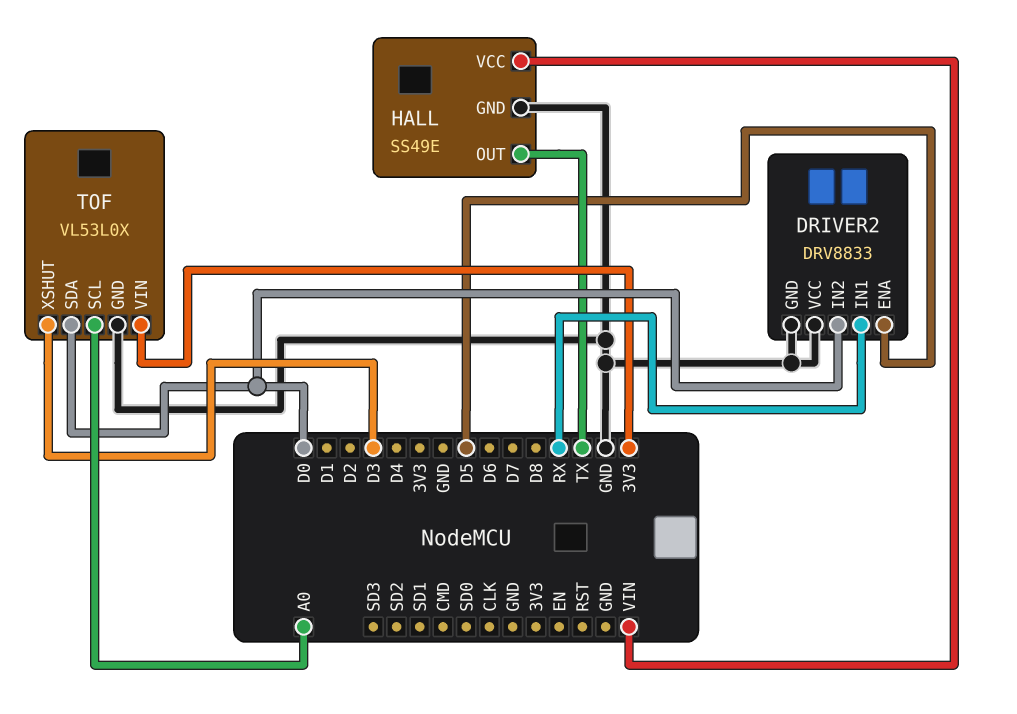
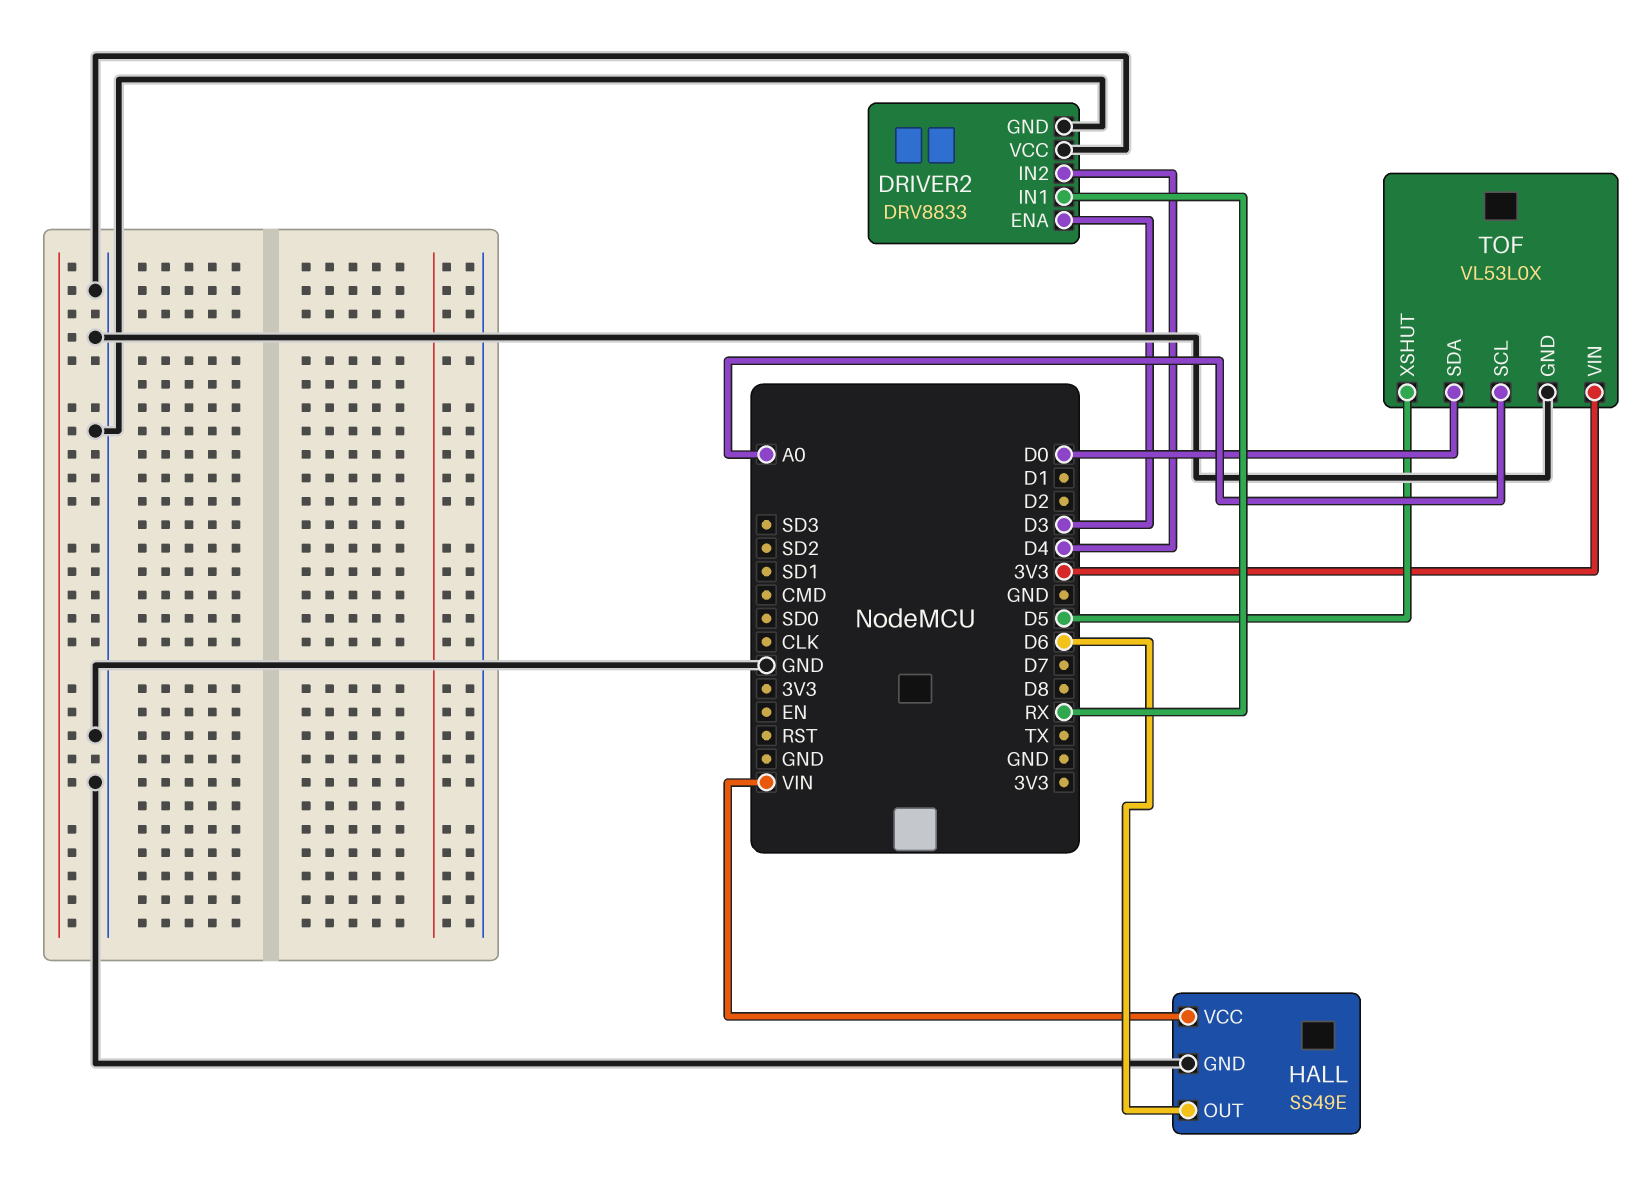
DRIVER2 pin ENA: D5 -> D3
DRIVER2 pin IN2: D0 -> D4
HALL pin OUT: TX -> D6
TOF pin XSHUT: D3 -> D5

